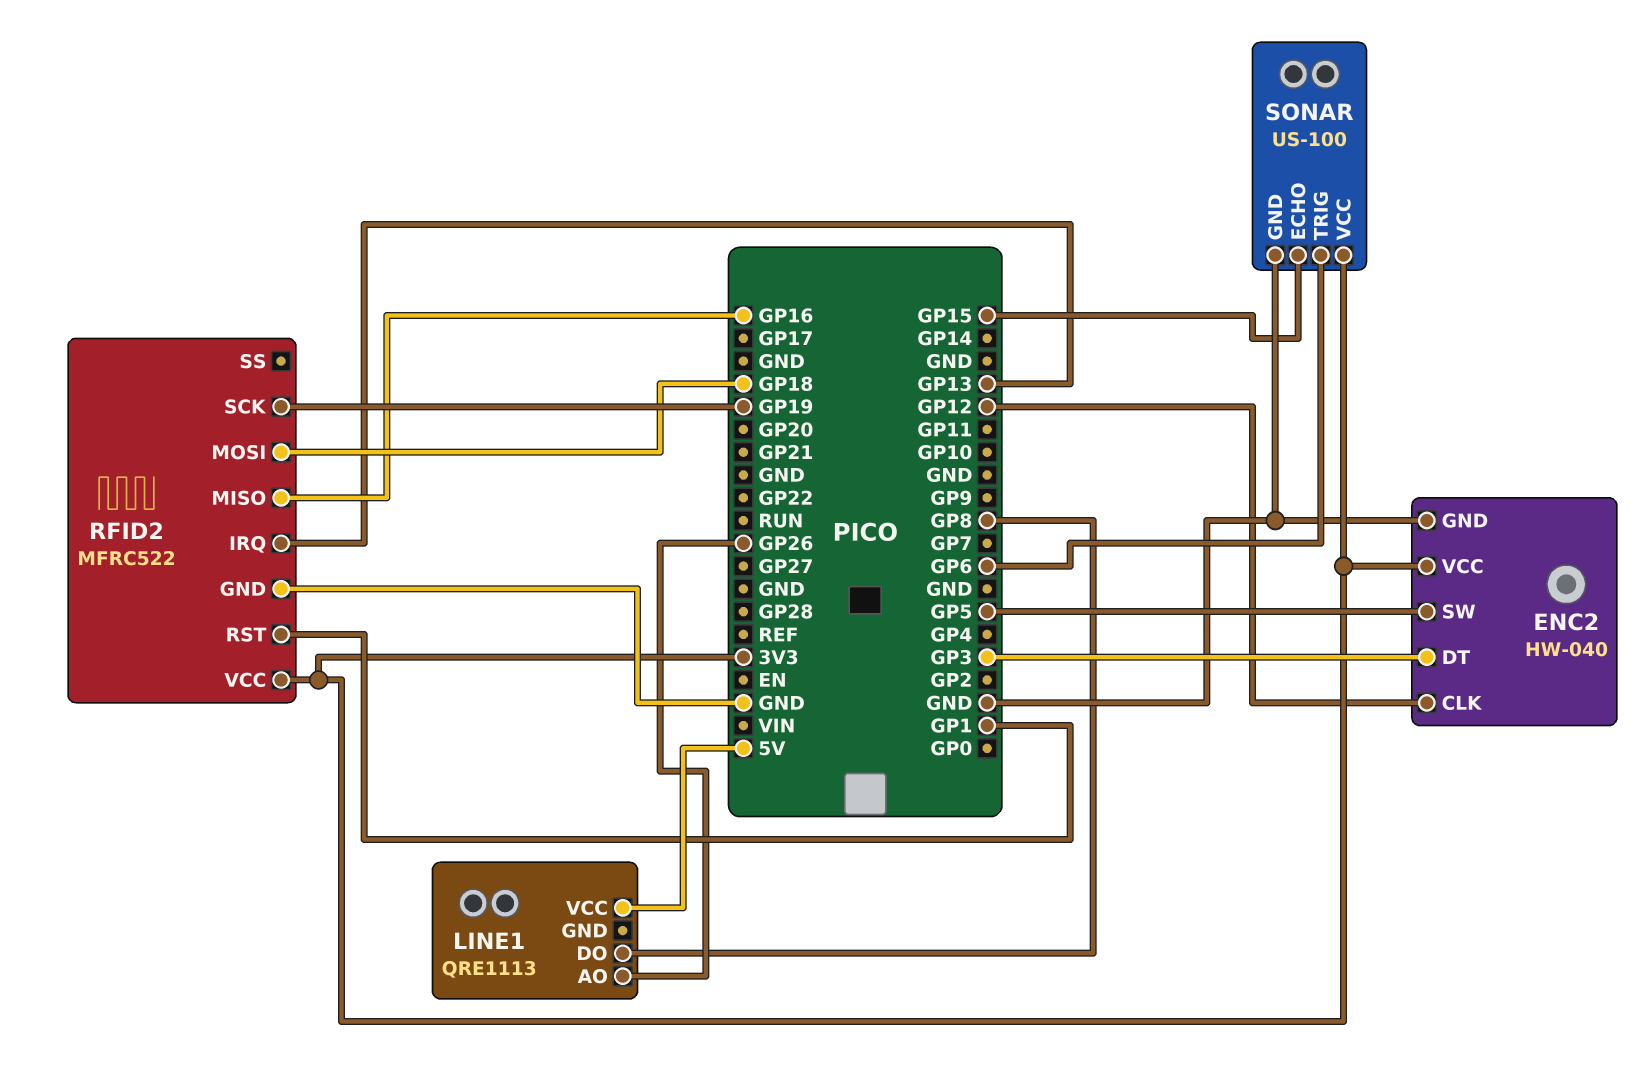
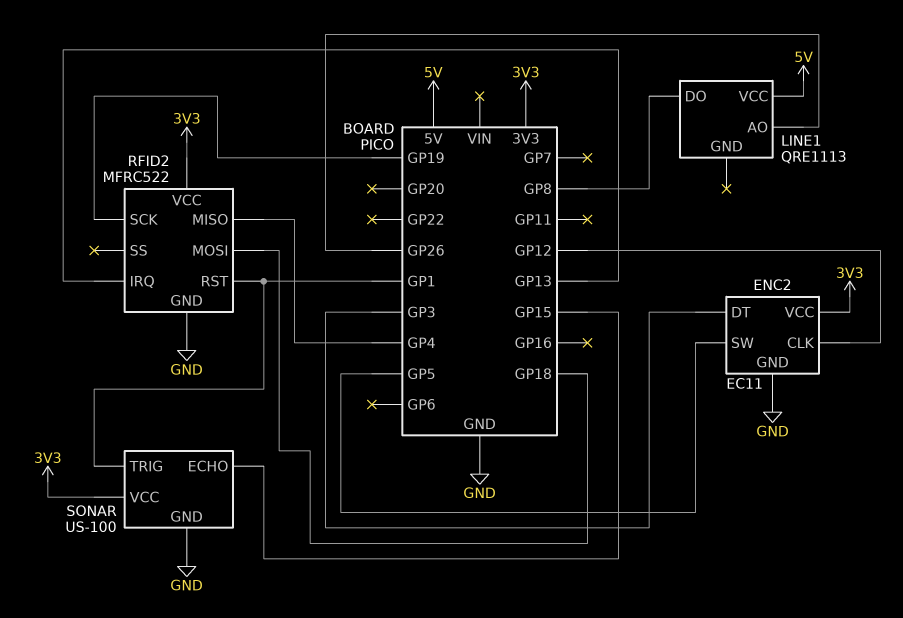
ENC2: HW-040 -> EC11
RFID2 pin MISO: GP16 -> GP4
SONAR pin TRIG: GP6 -> GP1

